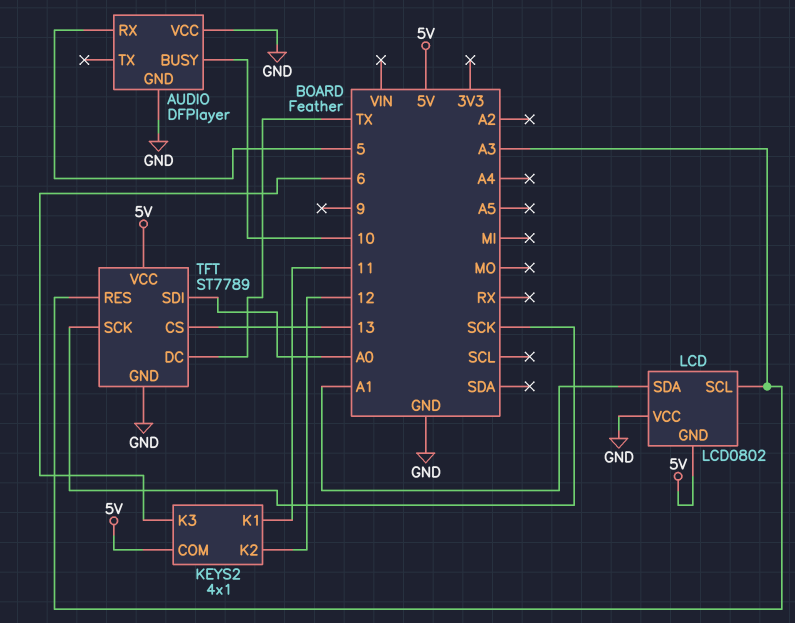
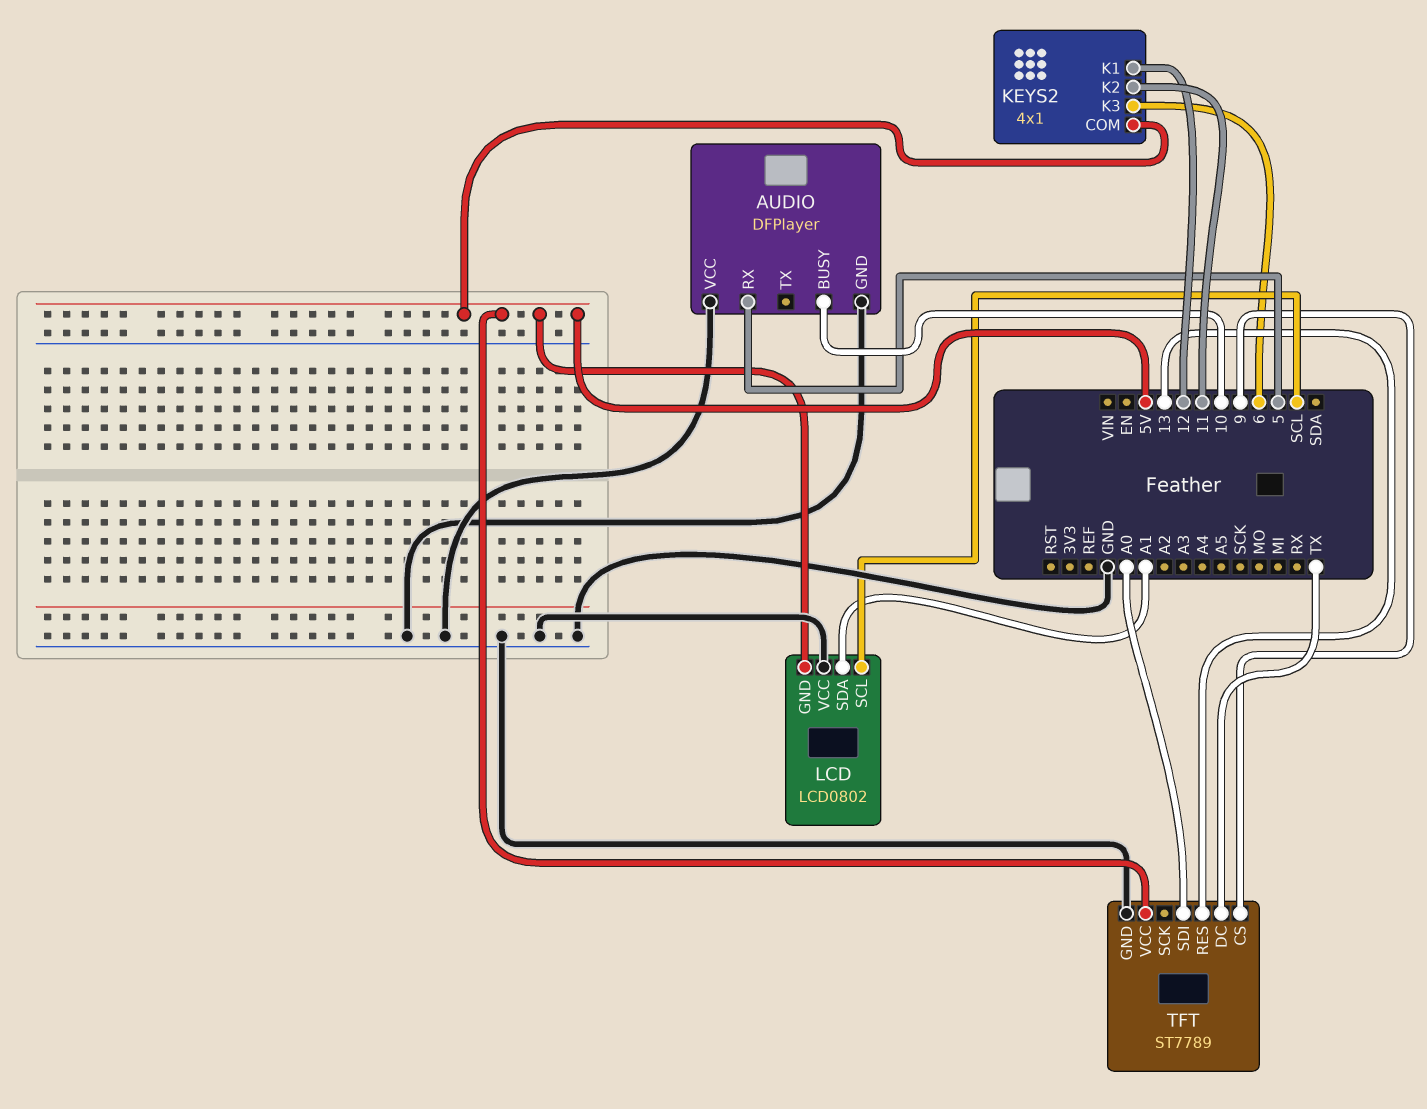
KEYS2 pin K1: 11 -> 12
KEYS2 pin K2: 12 -> 11
LCD pin SCL: A3 -> SCL
TFT pin CS: 13 -> 9
TFT pin RES: A3 -> 13
TFT pin SCK: SCK -> none

